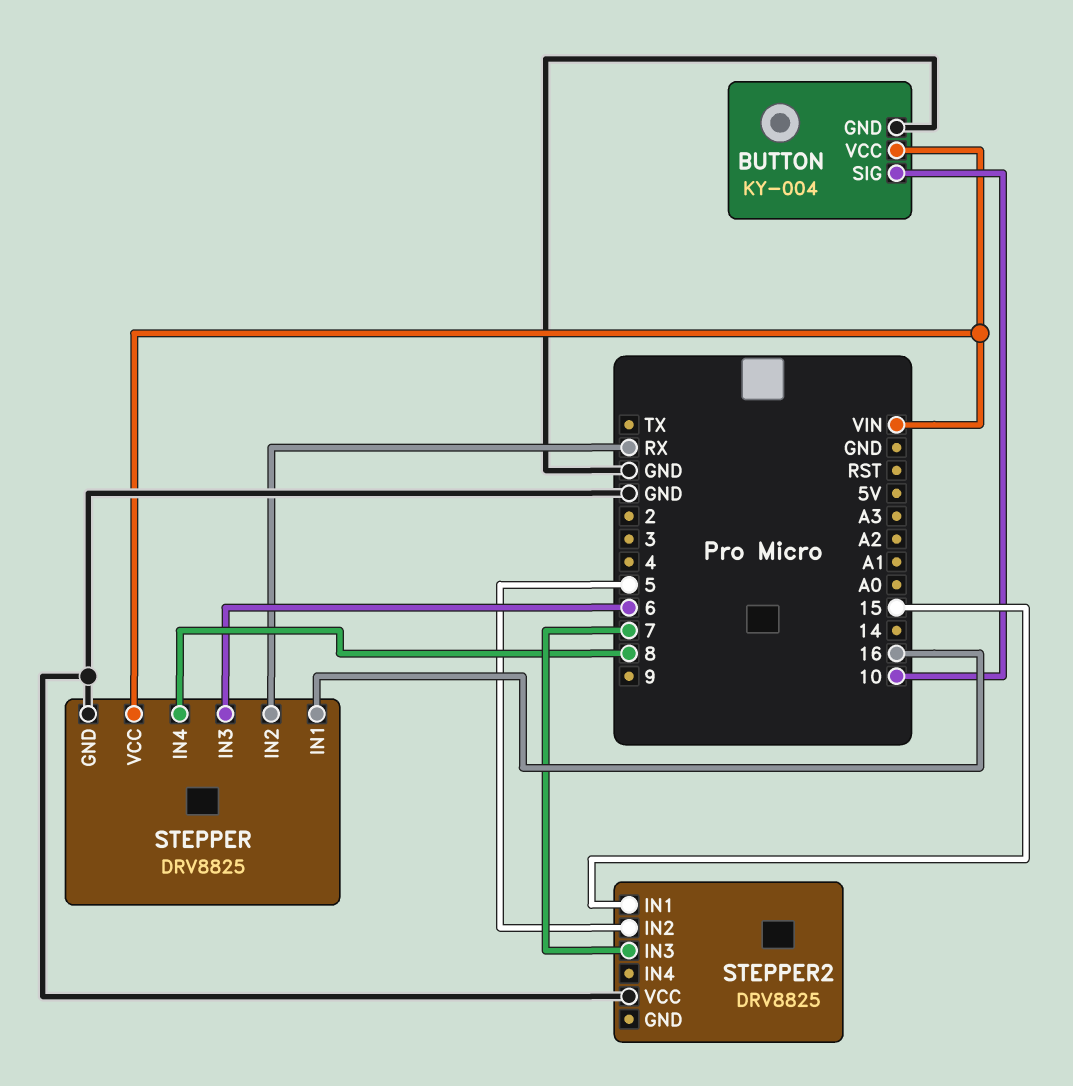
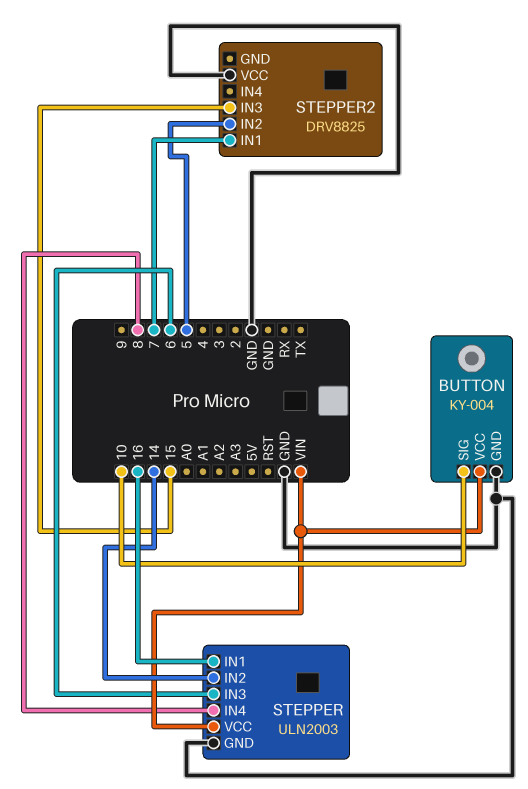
STEPPER: DRV8825 -> ULN2003
STEPPER pin IN2: RX -> 14
STEPPER2 pin IN1: 15 -> 7
STEPPER2 pin IN3: 7 -> 15

